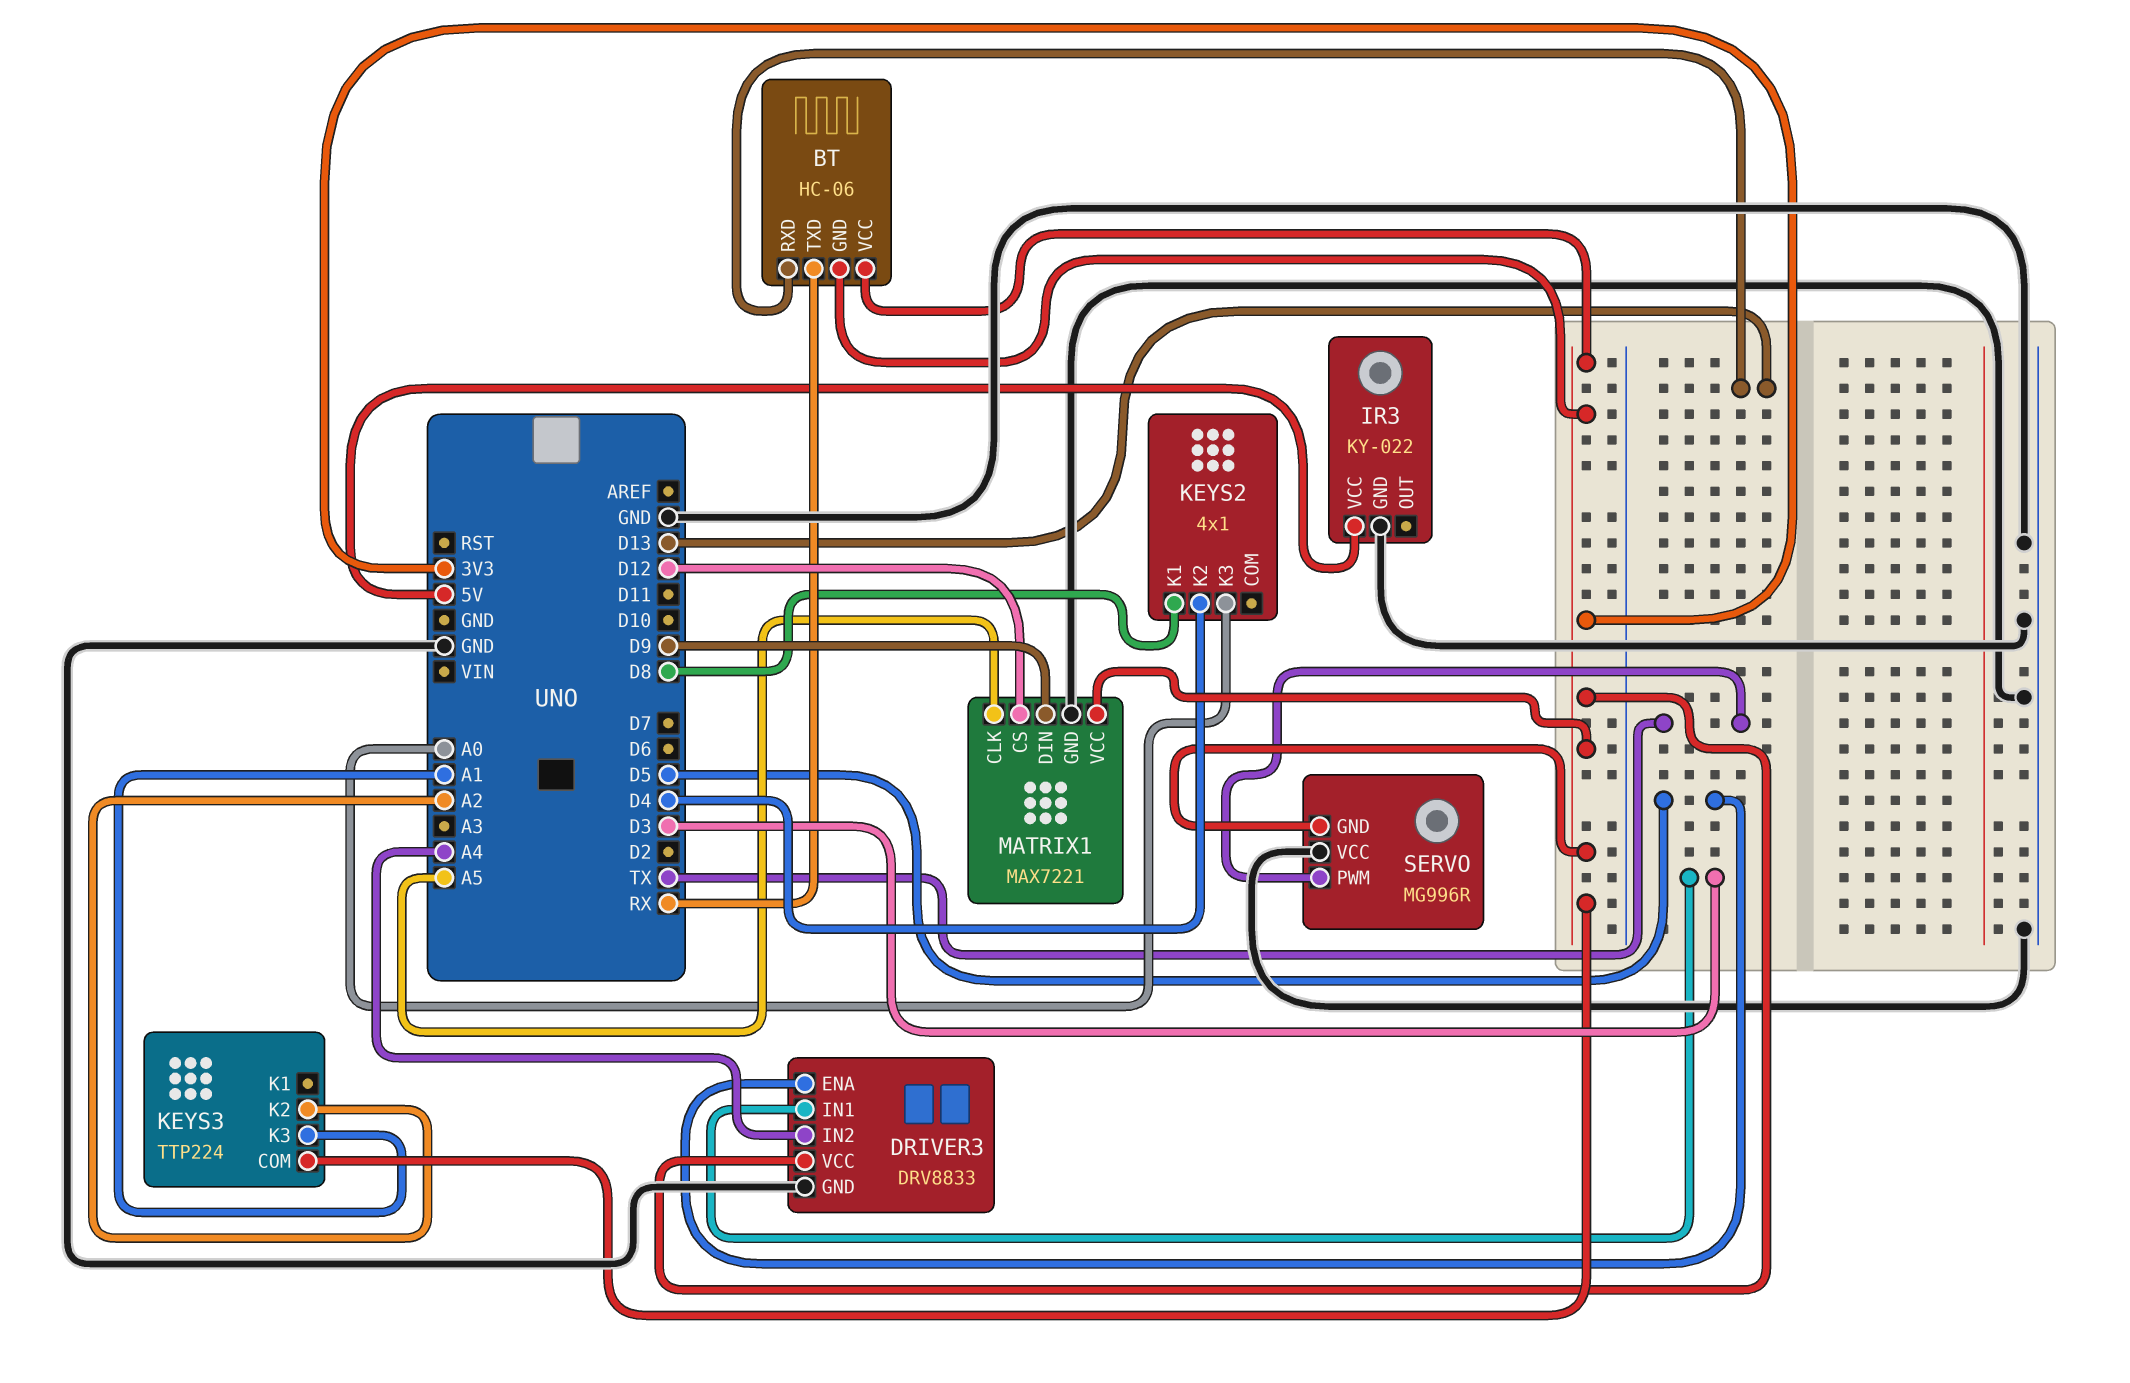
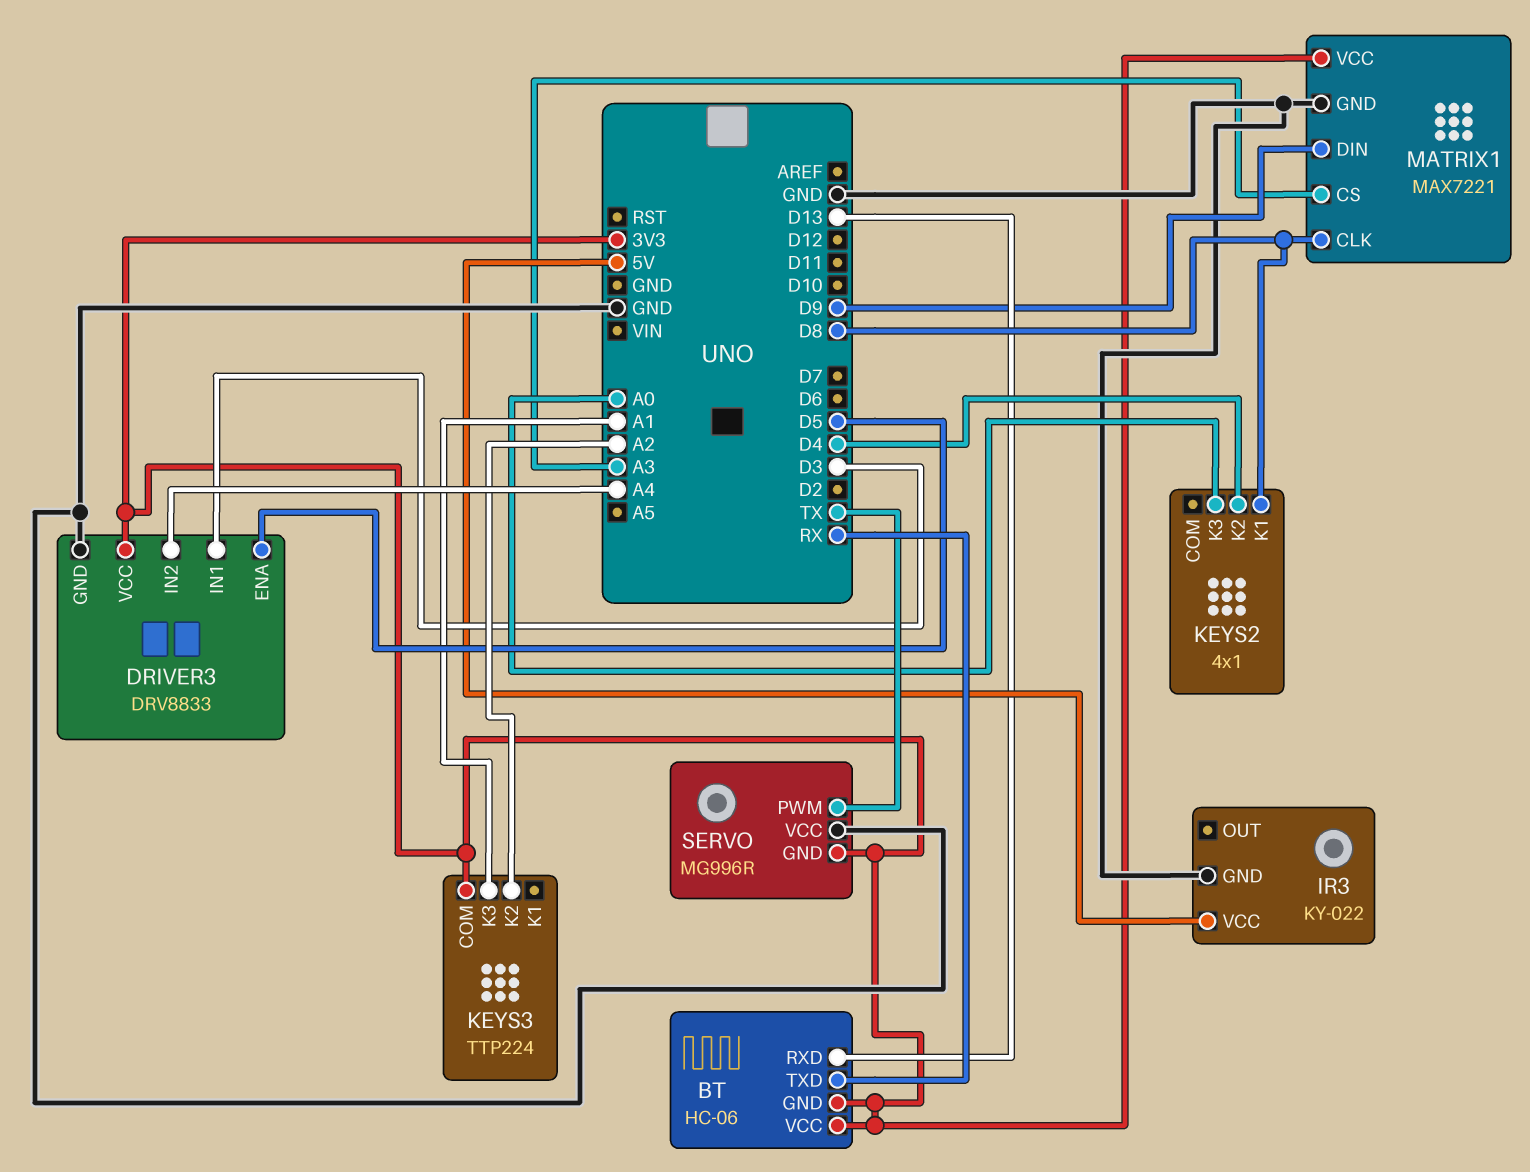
MATRIX1 pin CLK: A5 -> D8
MATRIX1 pin CS: D12 -> A3

